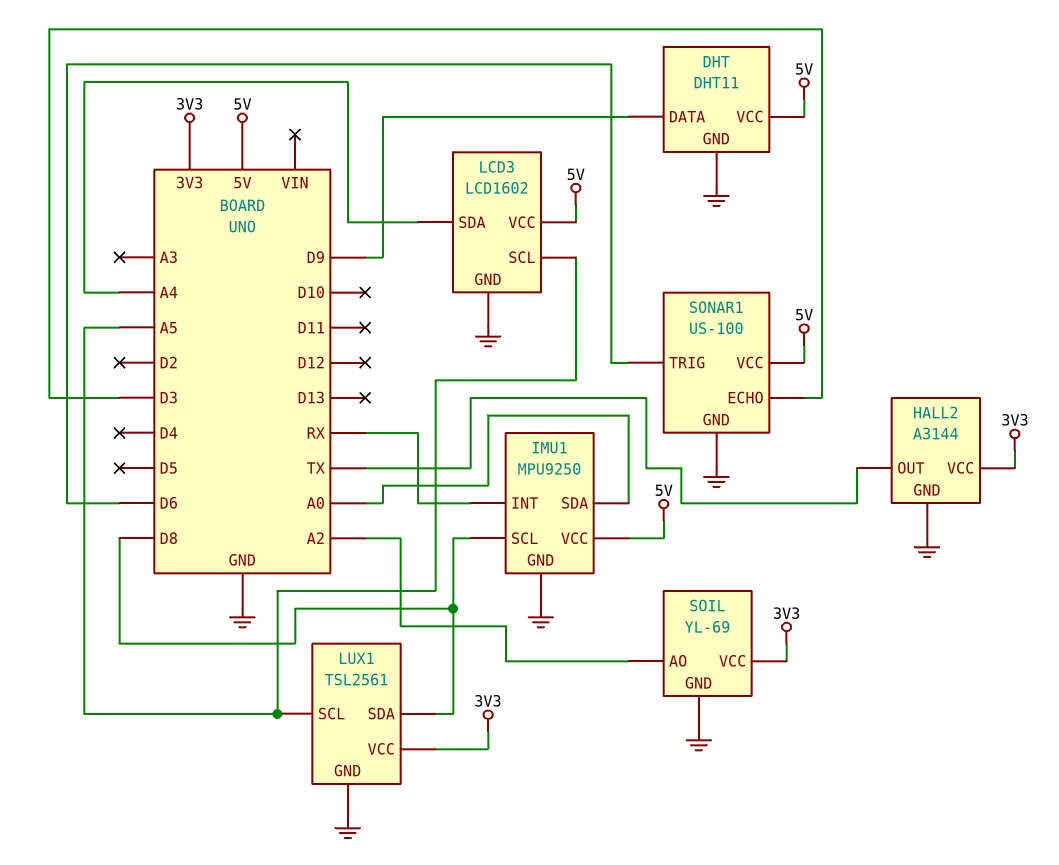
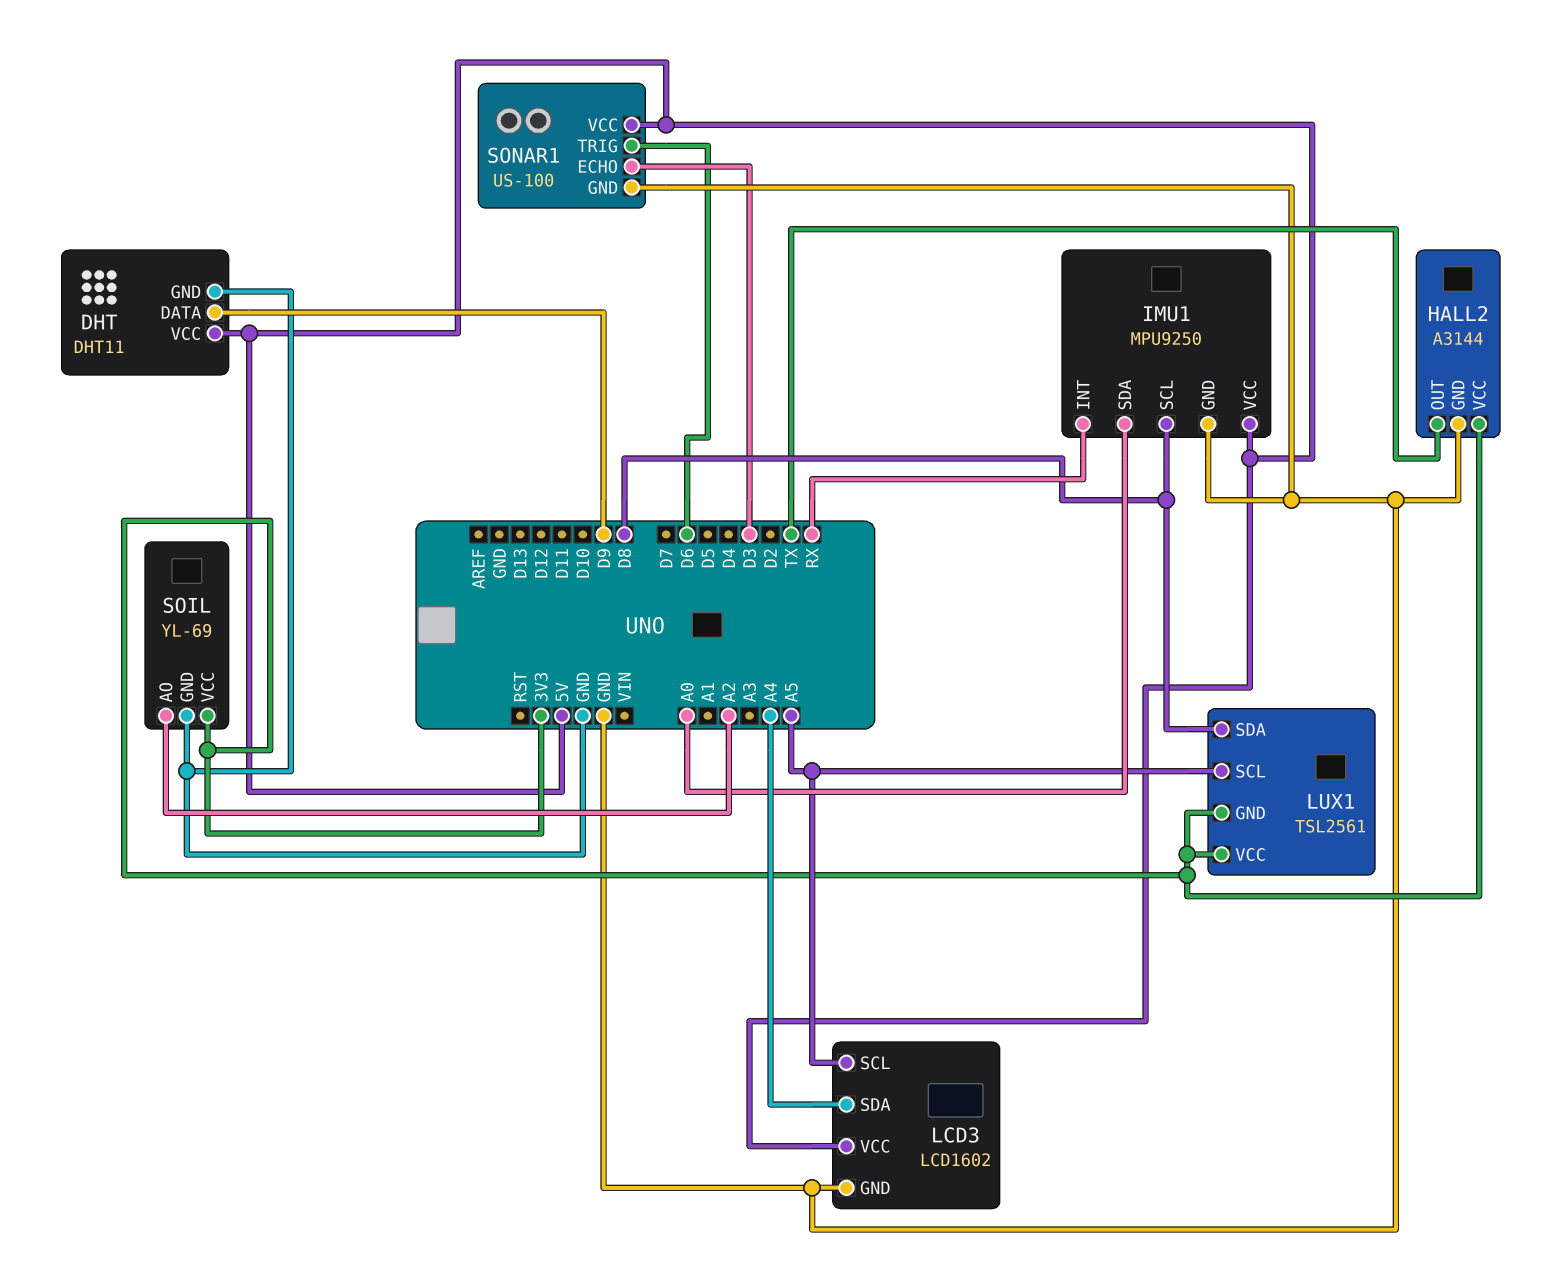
LUX1 pin GND: GND -> 3V3

